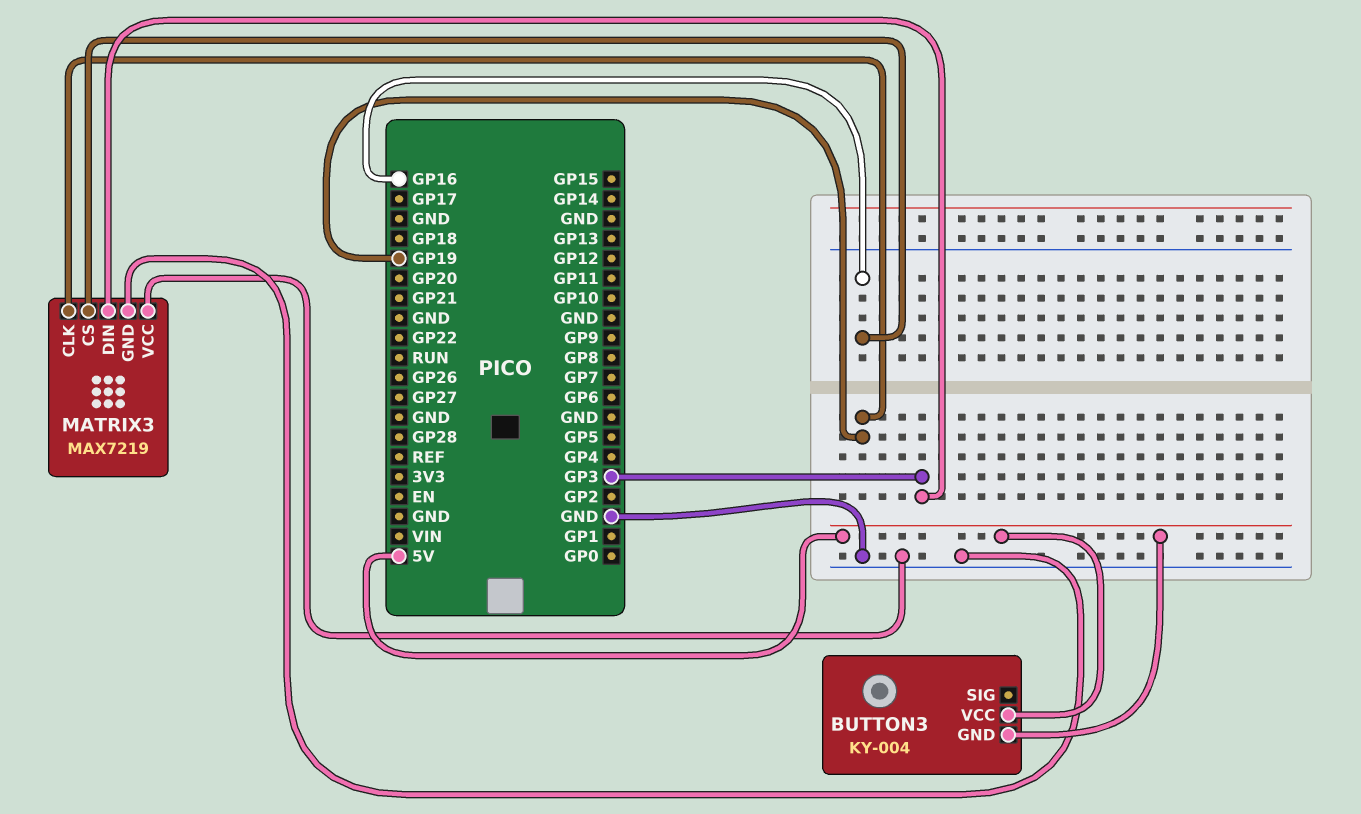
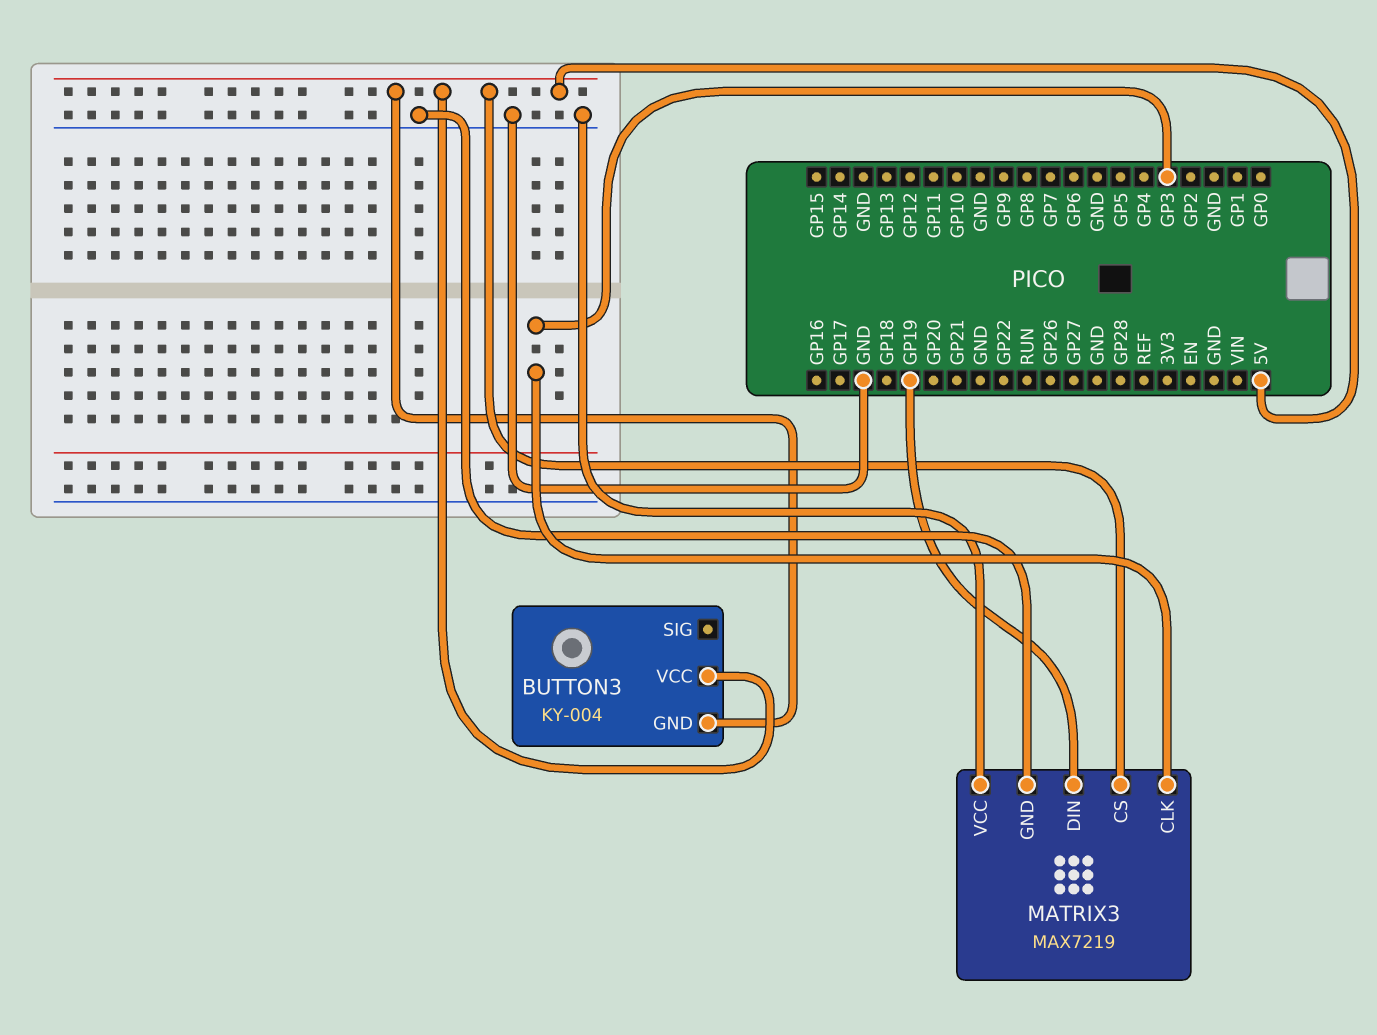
MATRIX3 pin CLK: GP19 -> GP3
MATRIX3 pin CS: GP16 -> 5V
MATRIX3 pin DIN: GP3 -> GP19

